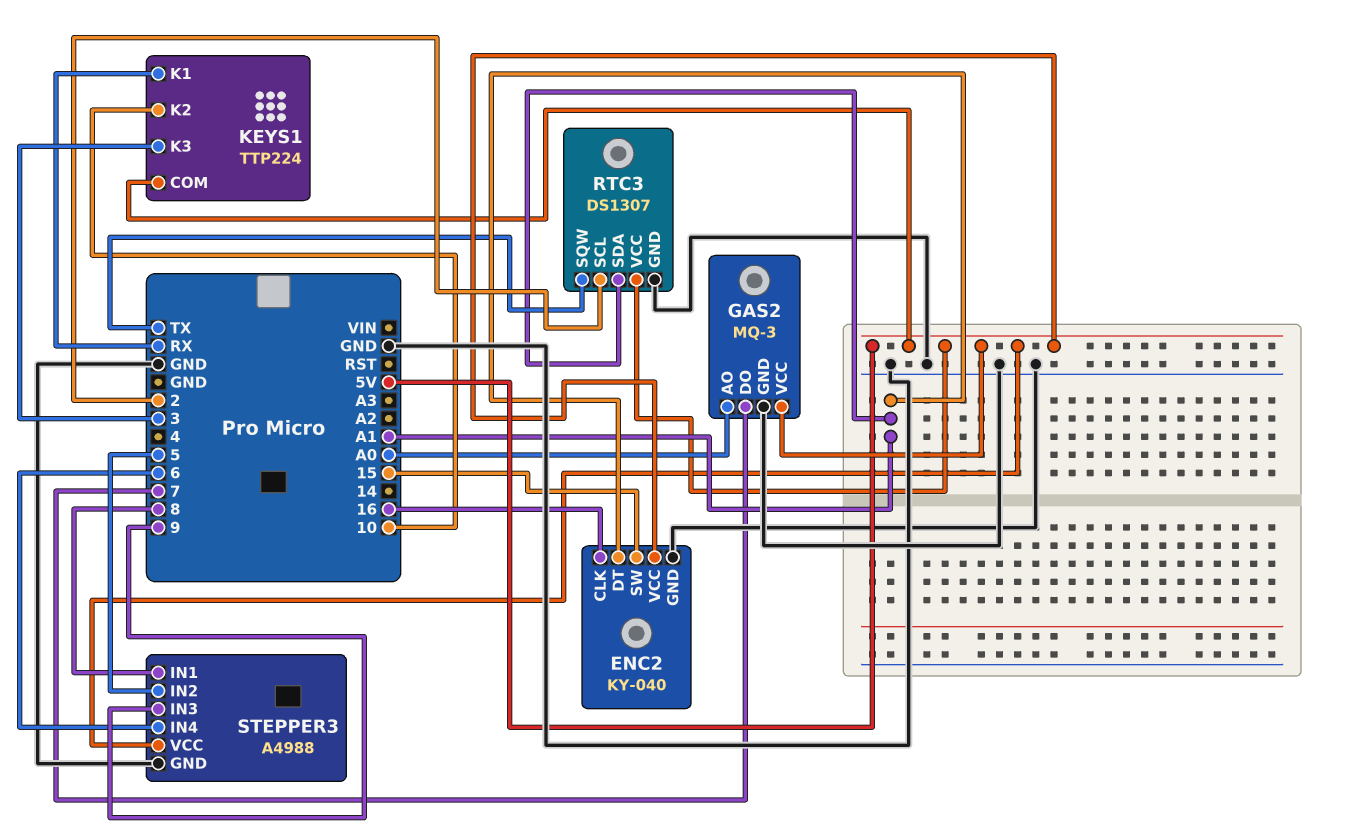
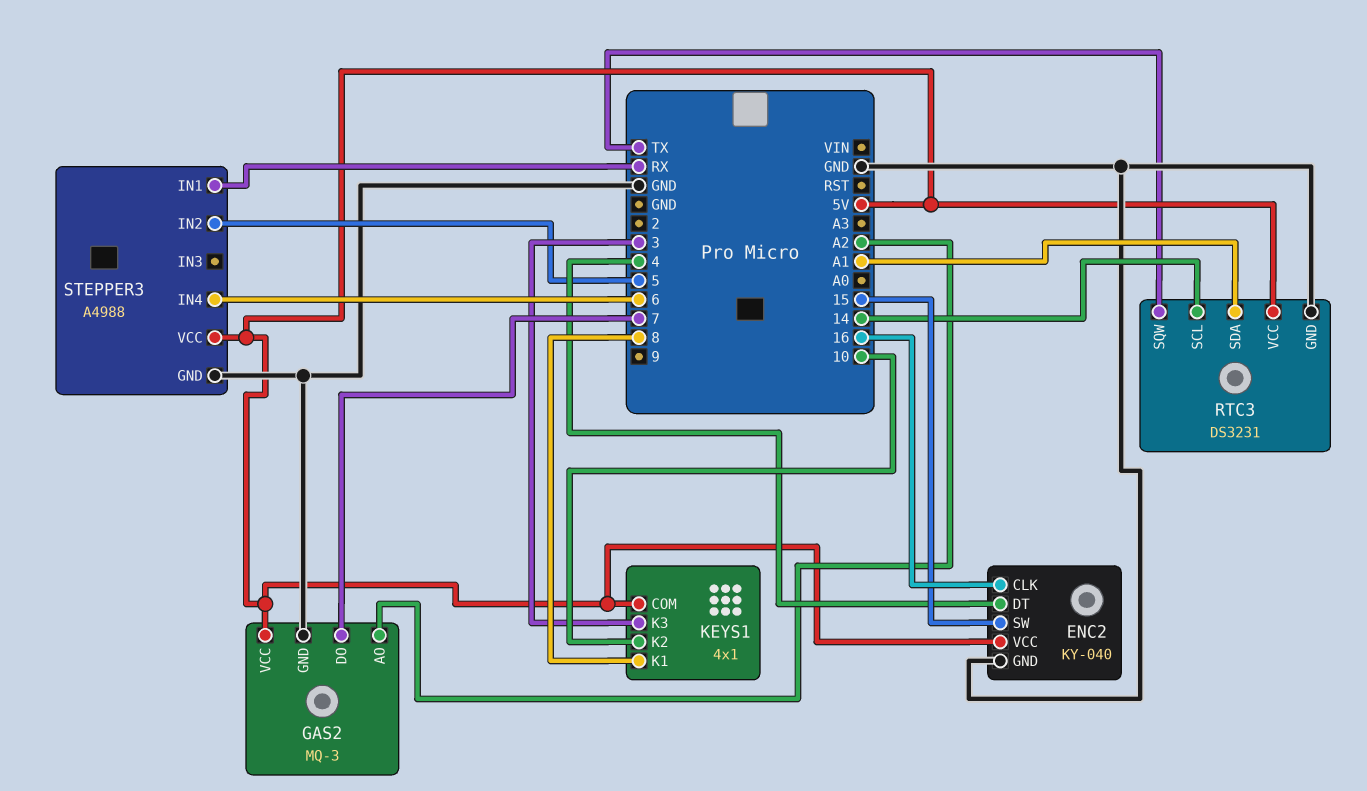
ENC2 pin DT: A1 -> 4
GAS2 pin AO: A0 -> A2
KEYS1: TTP224 -> 4x1
KEYS1 pin K1: RX -> 8
RTC3: DS1307 -> DS3231
RTC3 pin SCL: 2 -> 14
STEPPER3 pin IN1: 8 -> RX
STEPPER3 pin IN3: 9 -> none

